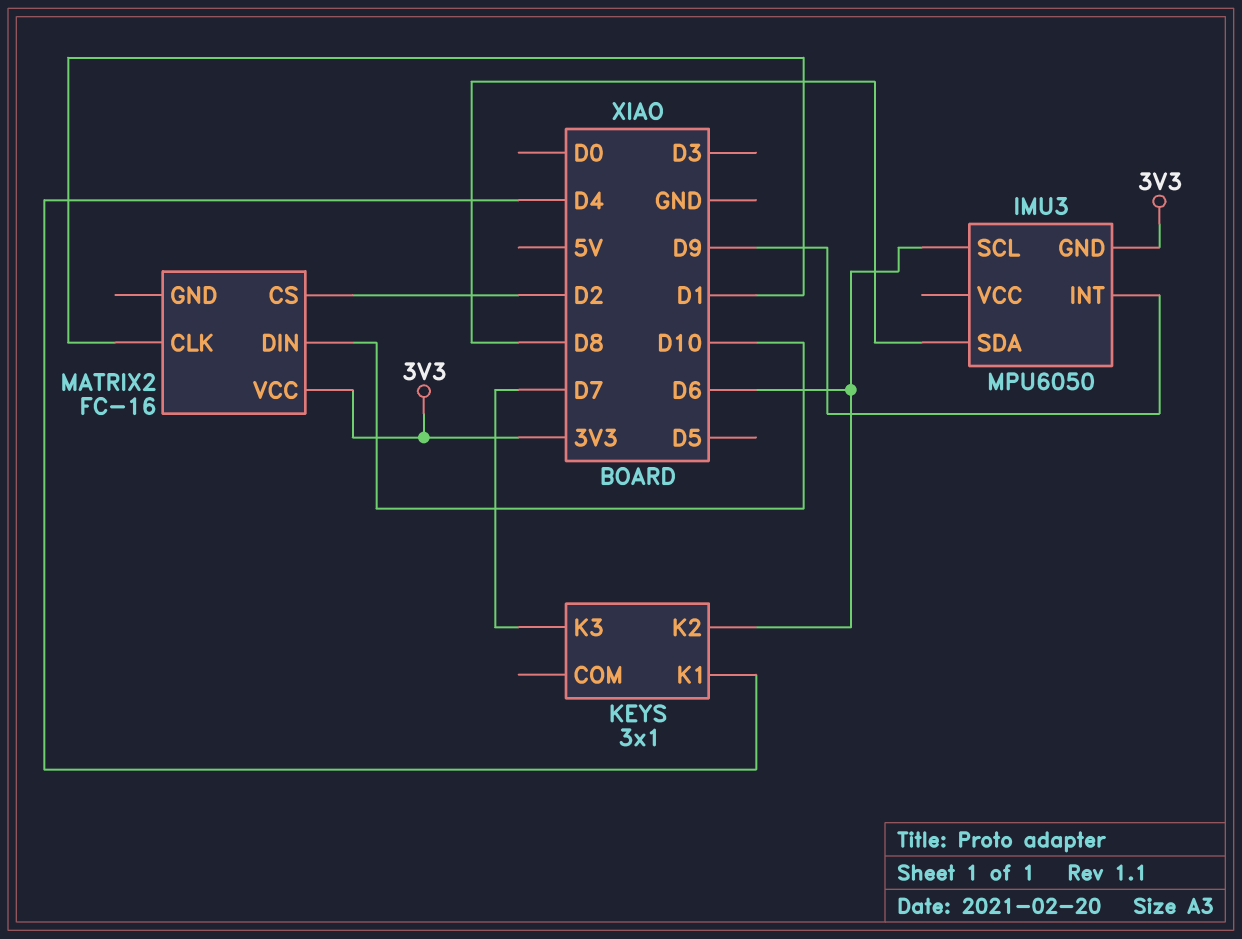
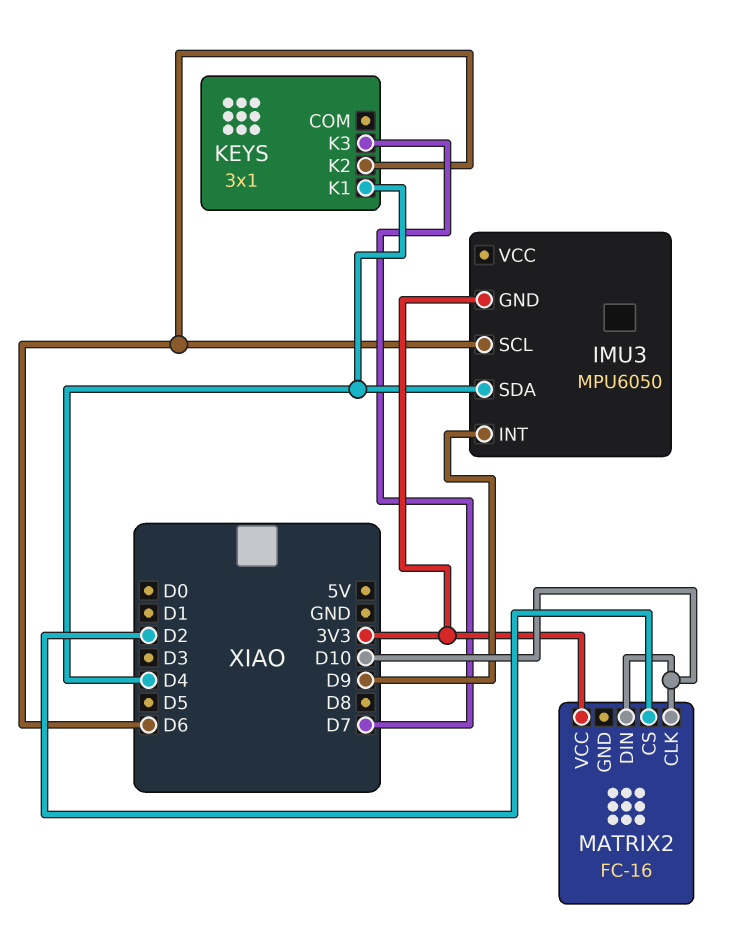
IMU3 pin SDA: D8 -> D4
MATRIX2 pin CLK: D1 -> D10

